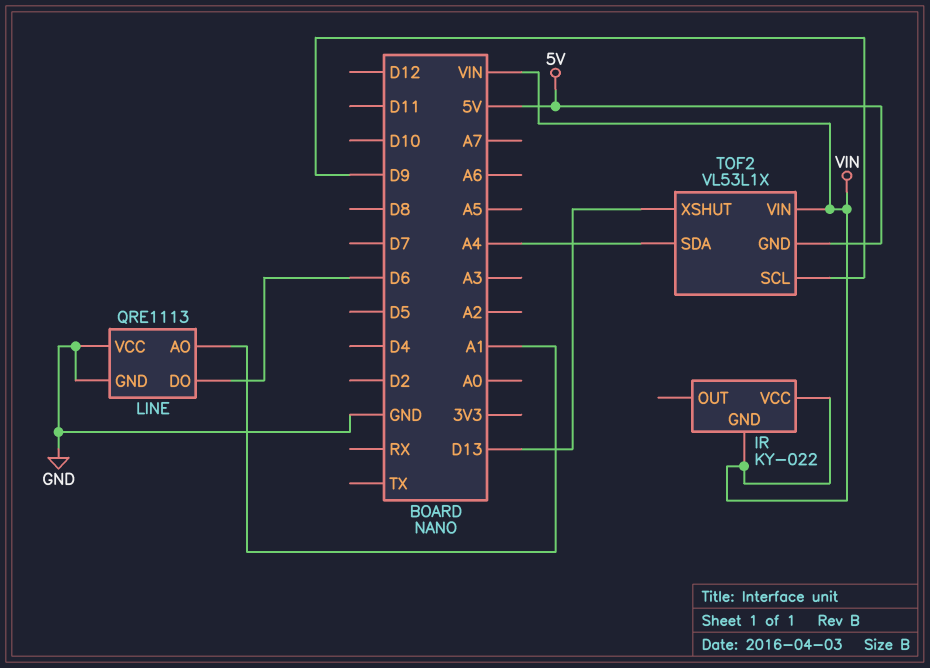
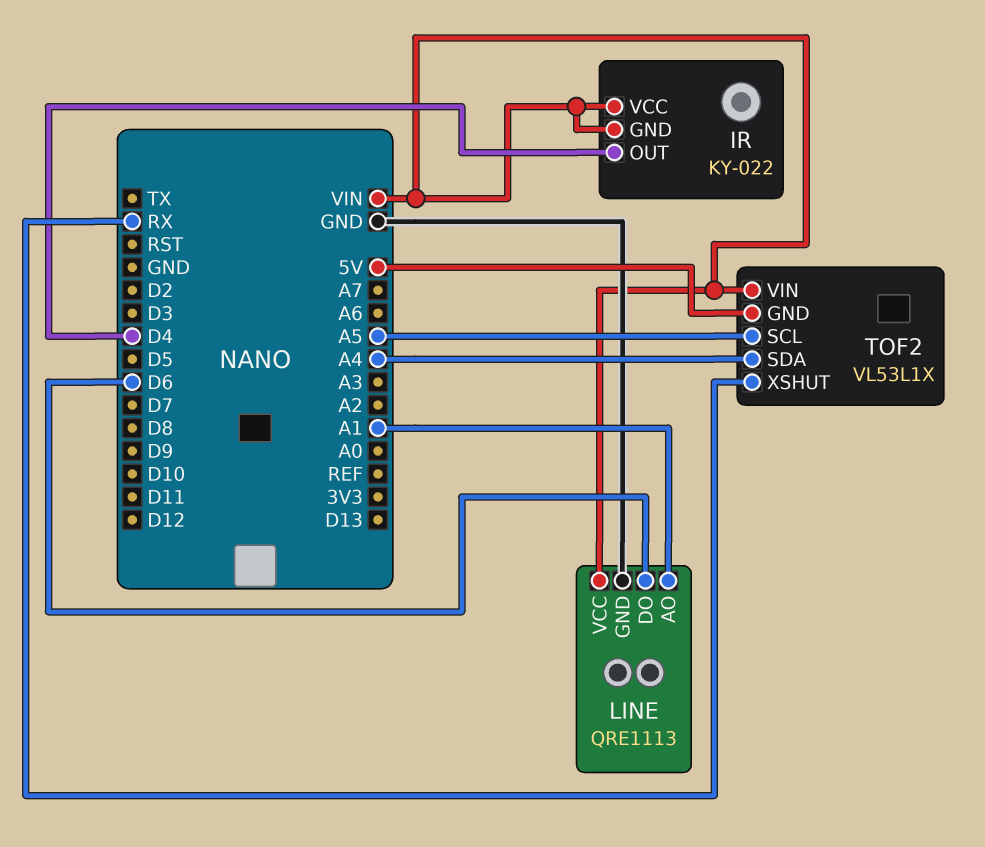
IR pin OUT: none -> D4
LINE pin VCC: GND -> VIN
TOF2 pin SCL: D9 -> A5
TOF2 pin XSHUT: D13 -> RX

